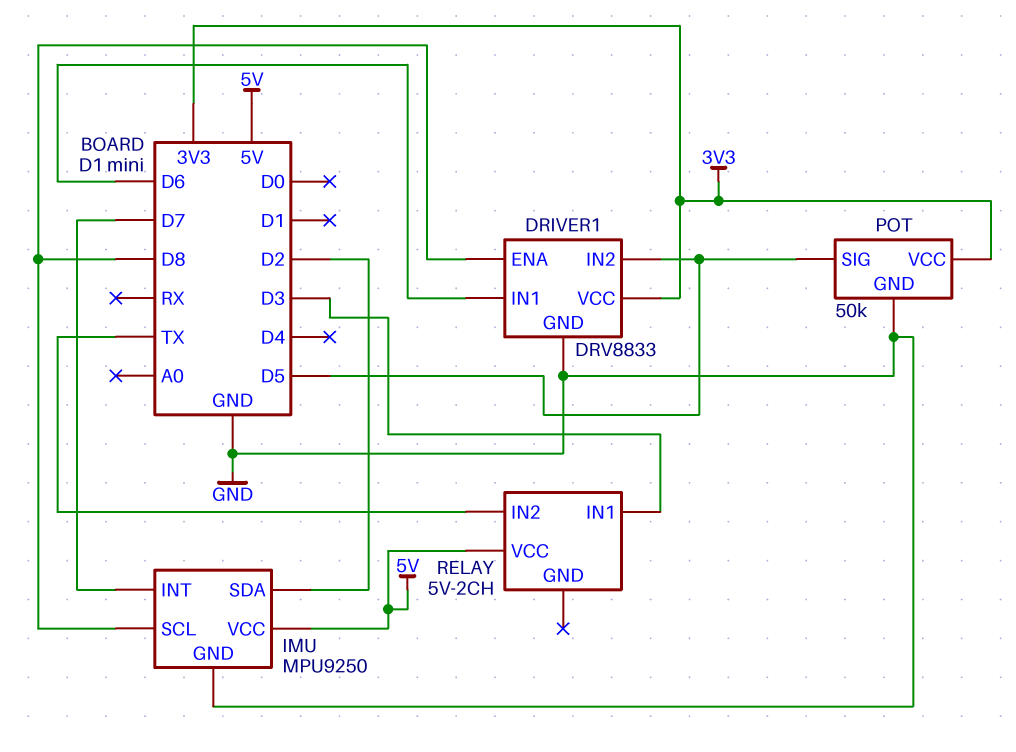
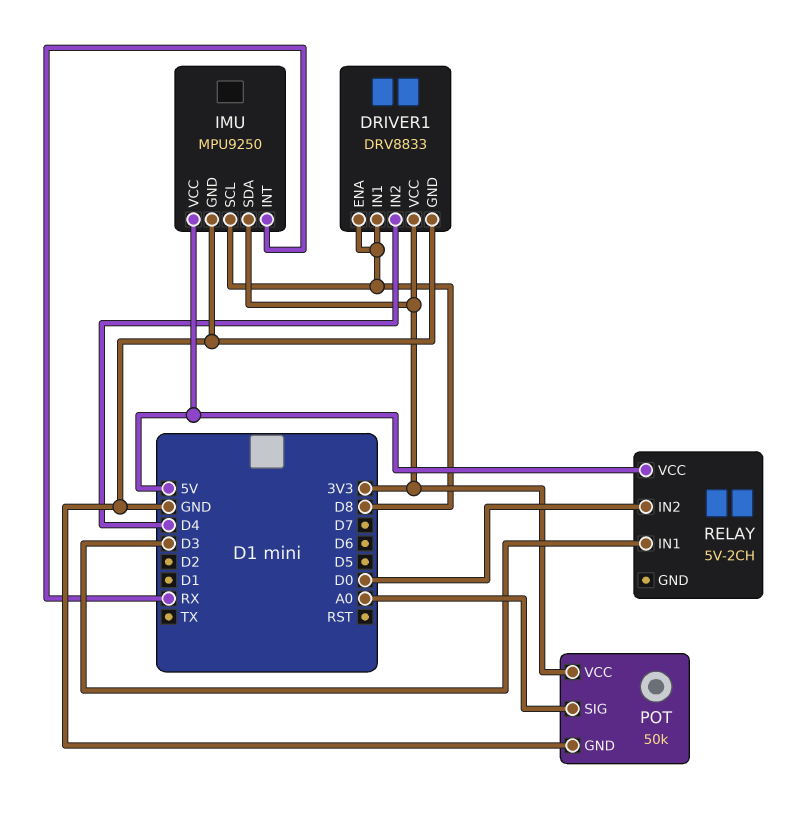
DRIVER1 pin IN1: D6 -> D8
DRIVER1 pin IN2: D5 -> D4
IMU pin INT: D7 -> RX
IMU pin SDA: D2 -> 3V3
POT pin SIG: D5 -> A0
RELAY pin IN2: TX -> D0

